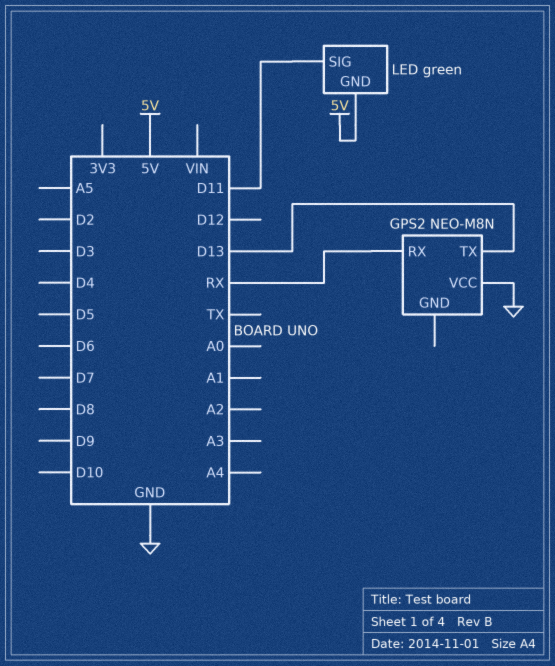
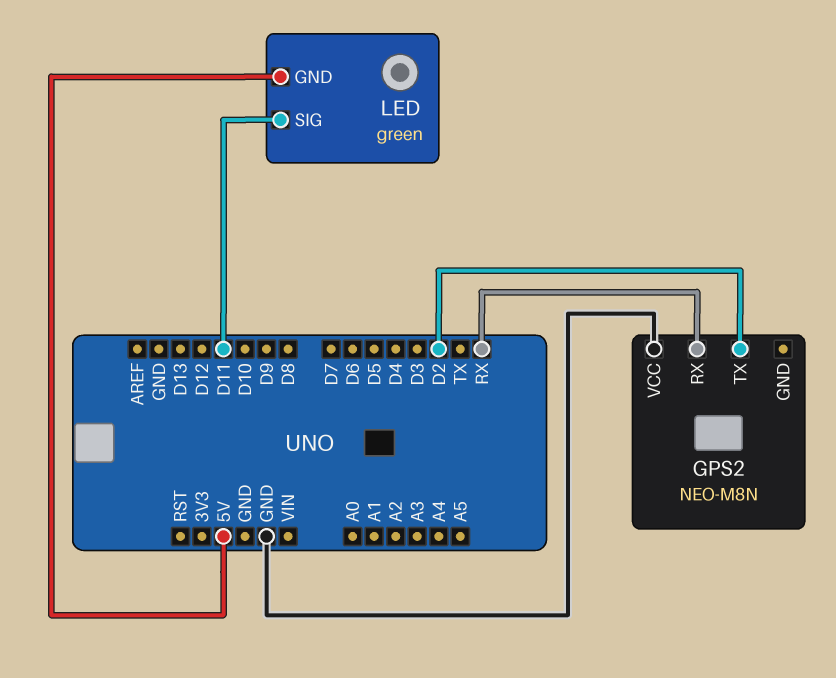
GPS2 pin TX: D13 -> D2

